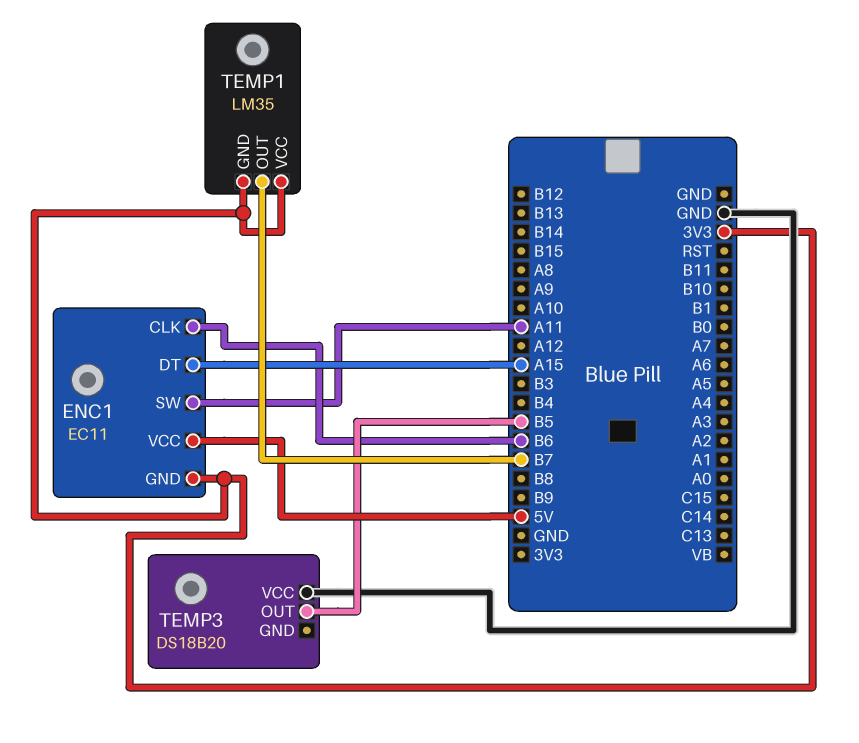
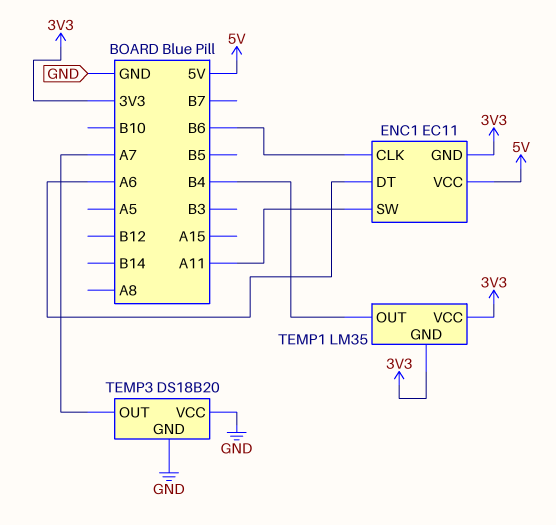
ENC1 pin DT: A15 -> A6
TEMP1 pin OUT: B7 -> B4
TEMP3 pin GND: none -> GND
TEMP3 pin OUT: B5 -> A7

